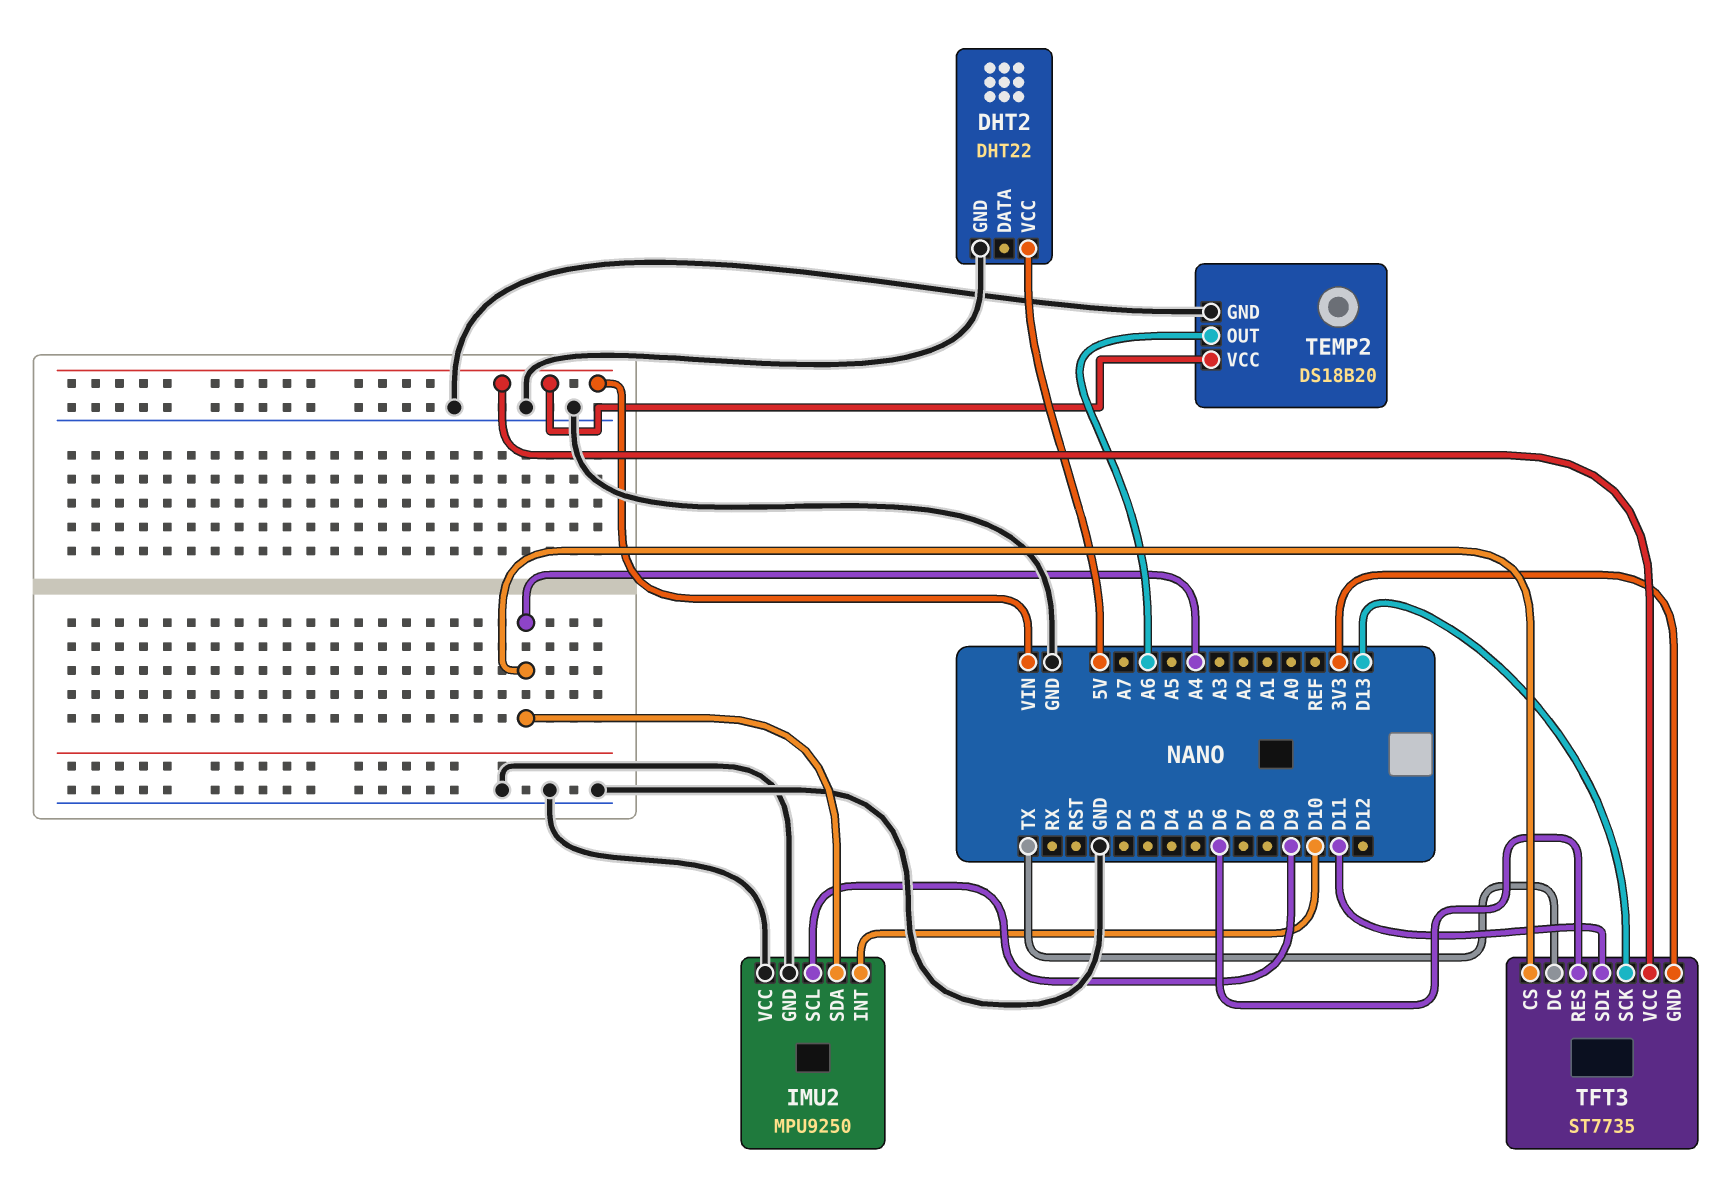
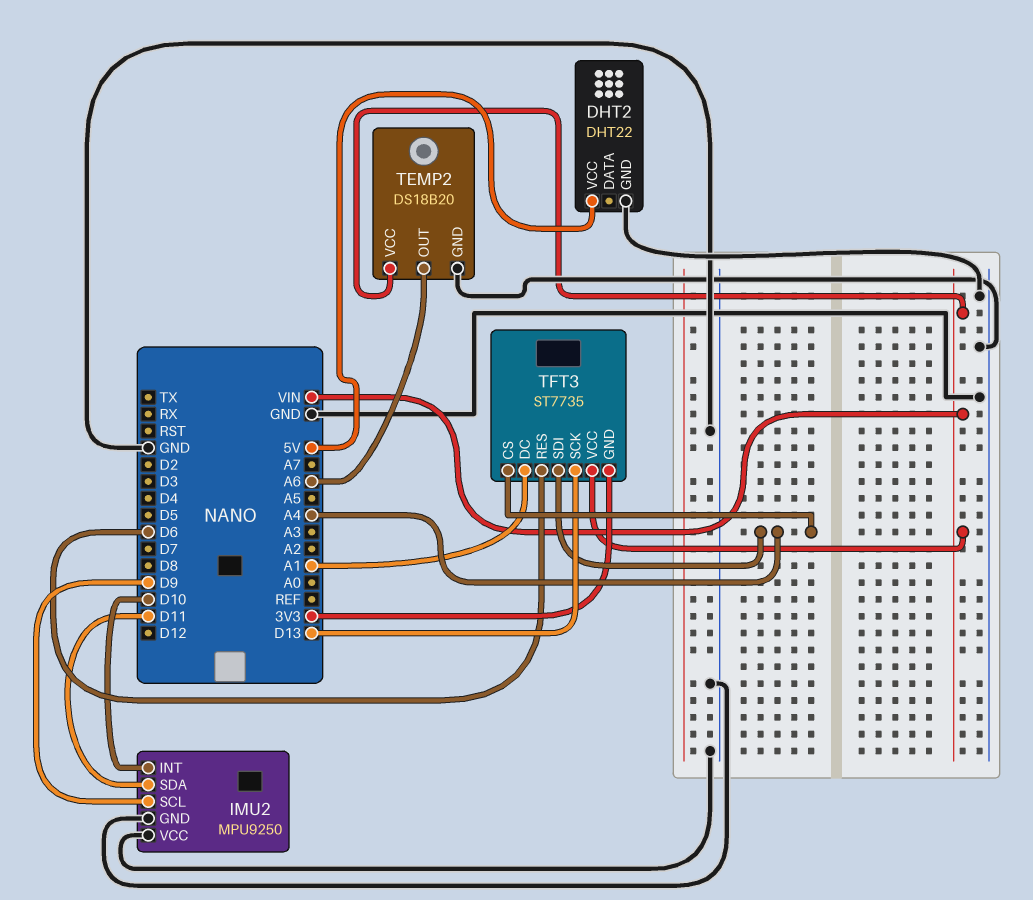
IMU2 pin SDA: A4 -> D11
TFT3 pin DC: TX -> A1
TFT3 pin SDI: D11 -> A4

